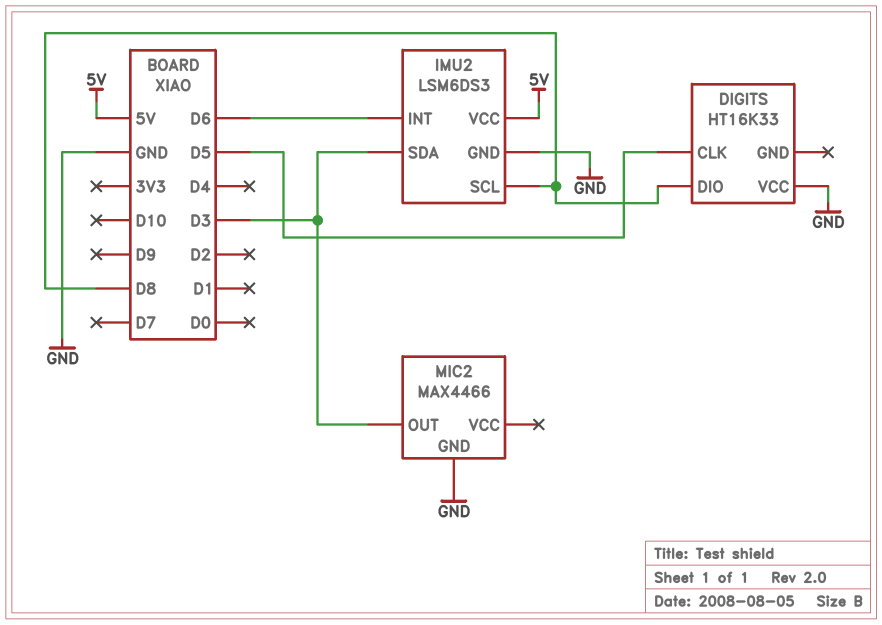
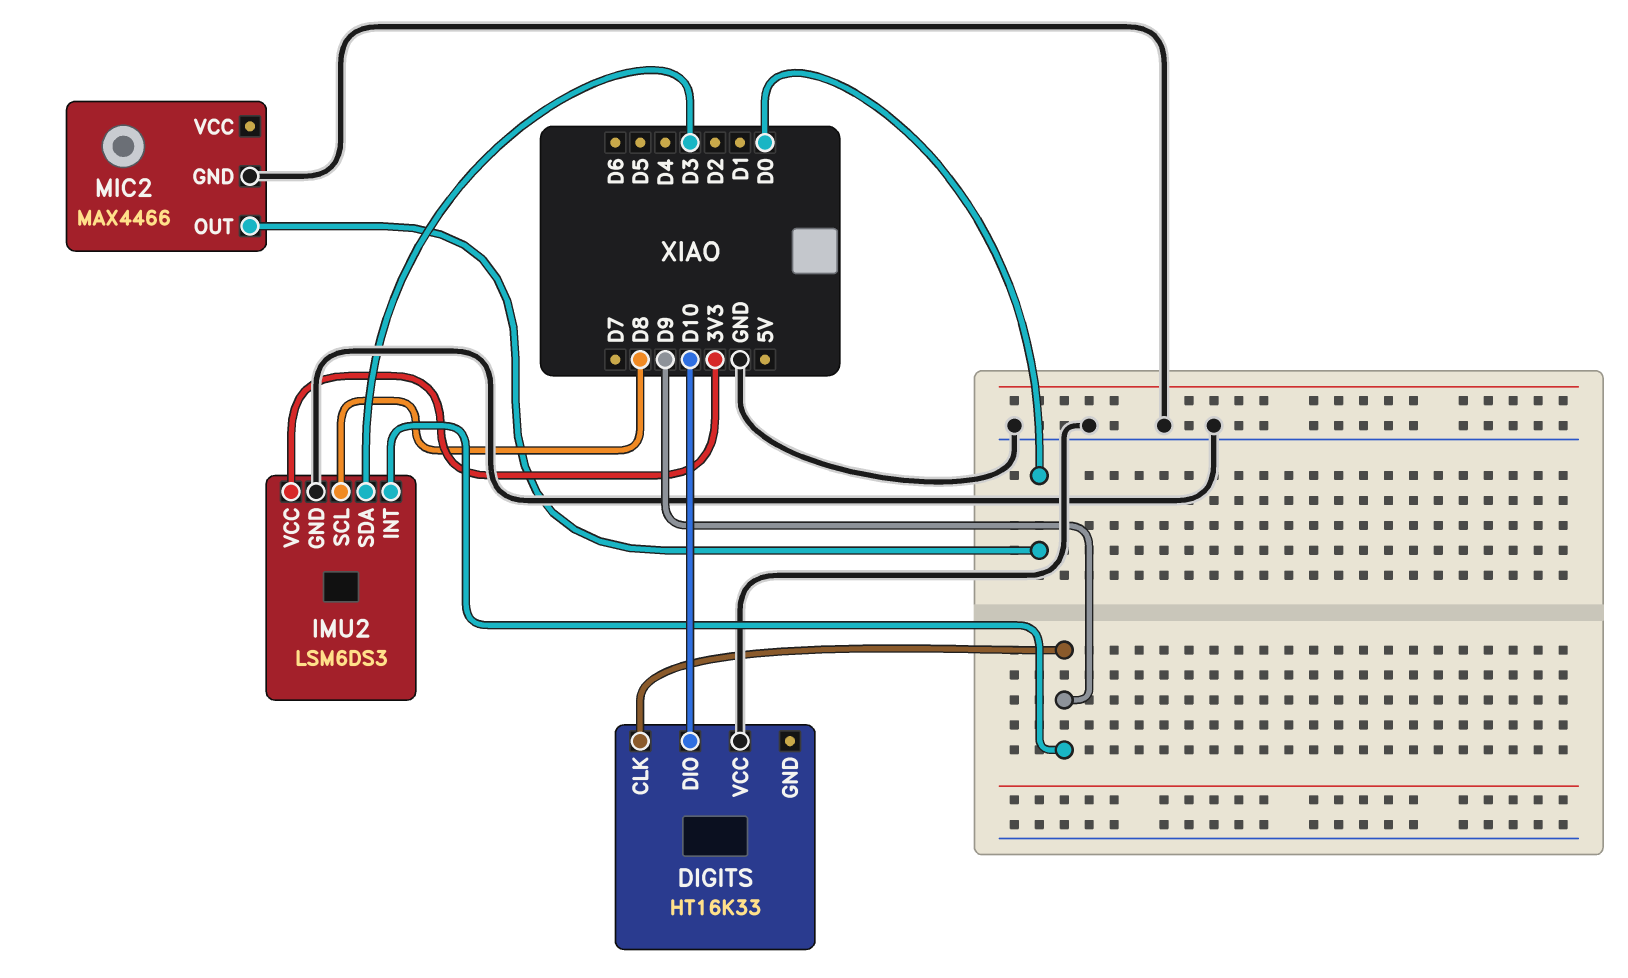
DIGITS pin CLK: D5 -> D9
DIGITS pin DIO: D8 -> D10
IMU2 pin INT: D6 -> D9
IMU2 pin VCC: 5V -> 3V3
MIC2 pin OUT: D3 -> D0

